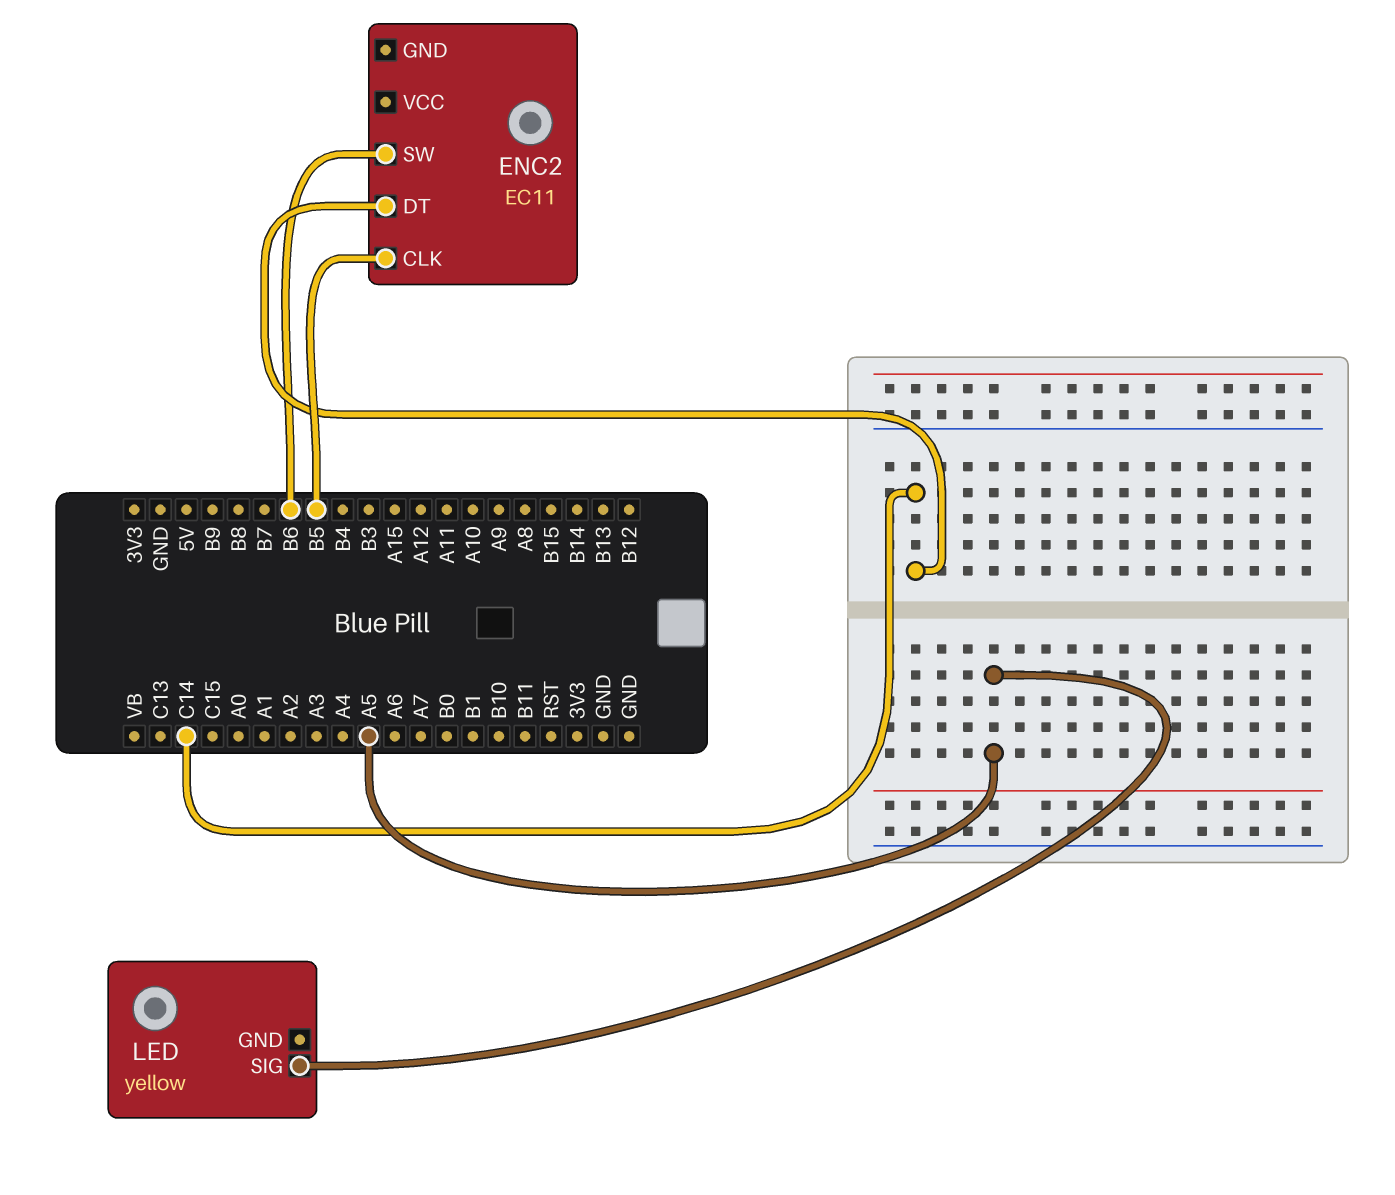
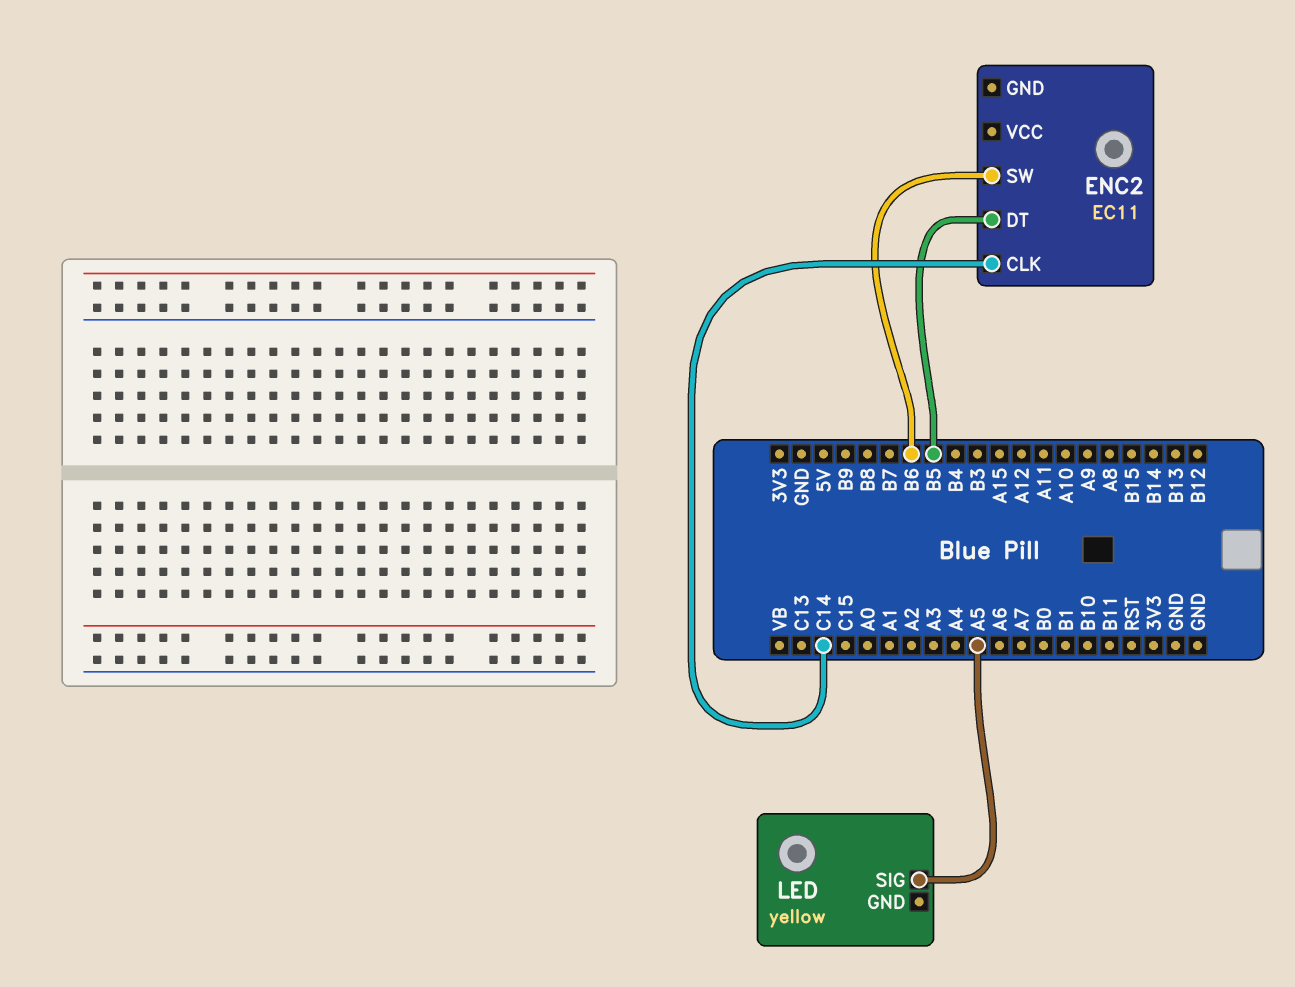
ENC2 pin CLK: B5 -> C14
ENC2 pin DT: C14 -> B5

